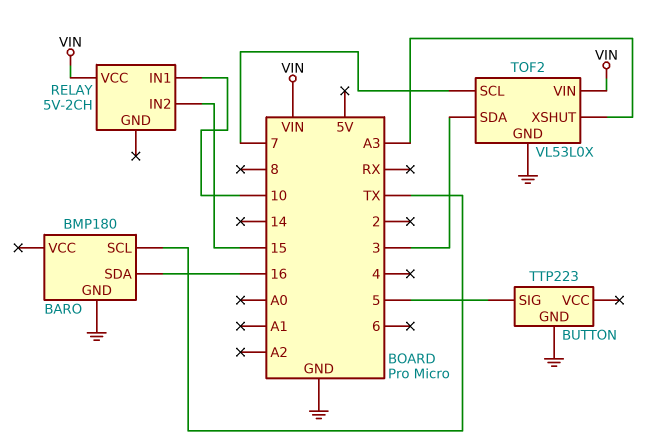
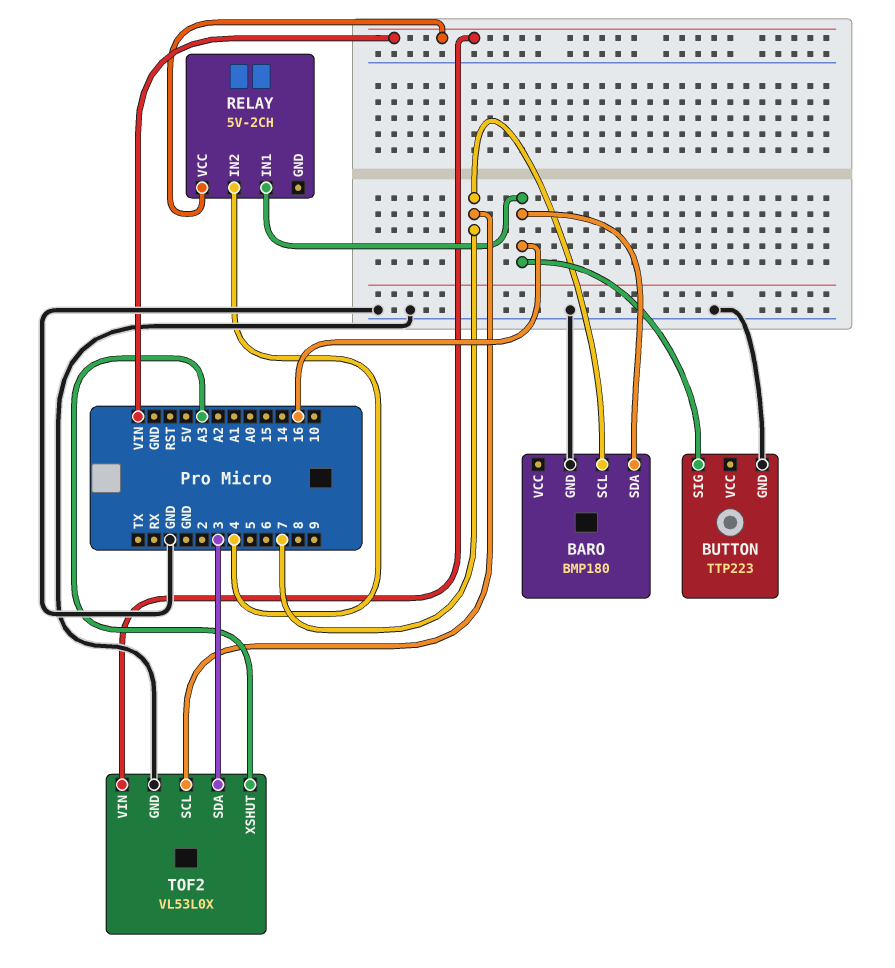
BARO pin SCL: TX -> 7
BUTTON pin SIG: 5 -> 16
RELAY pin IN1: 10 -> 16
RELAY pin IN2: 15 -> 4

